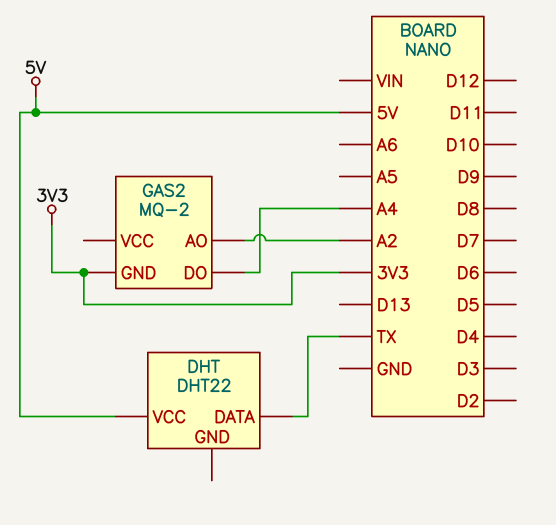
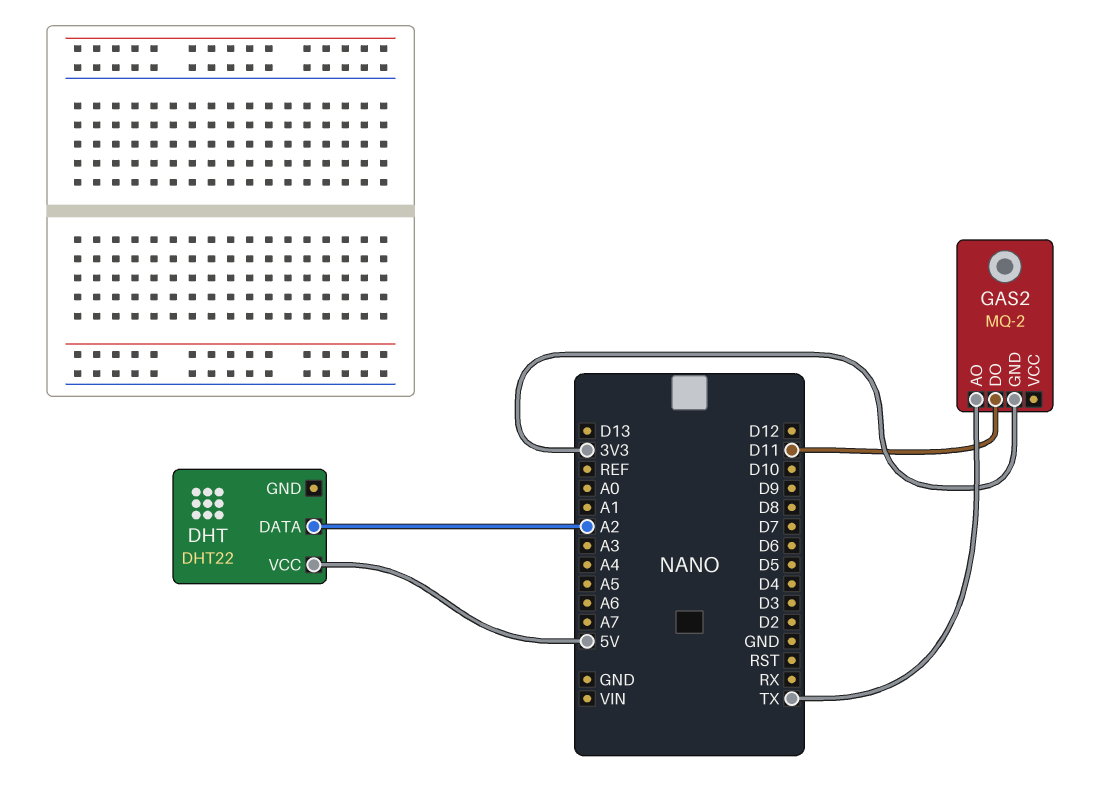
DHT pin DATA: TX -> A2
GAS2 pin AO: A2 -> TX
GAS2 pin DO: A4 -> D11

